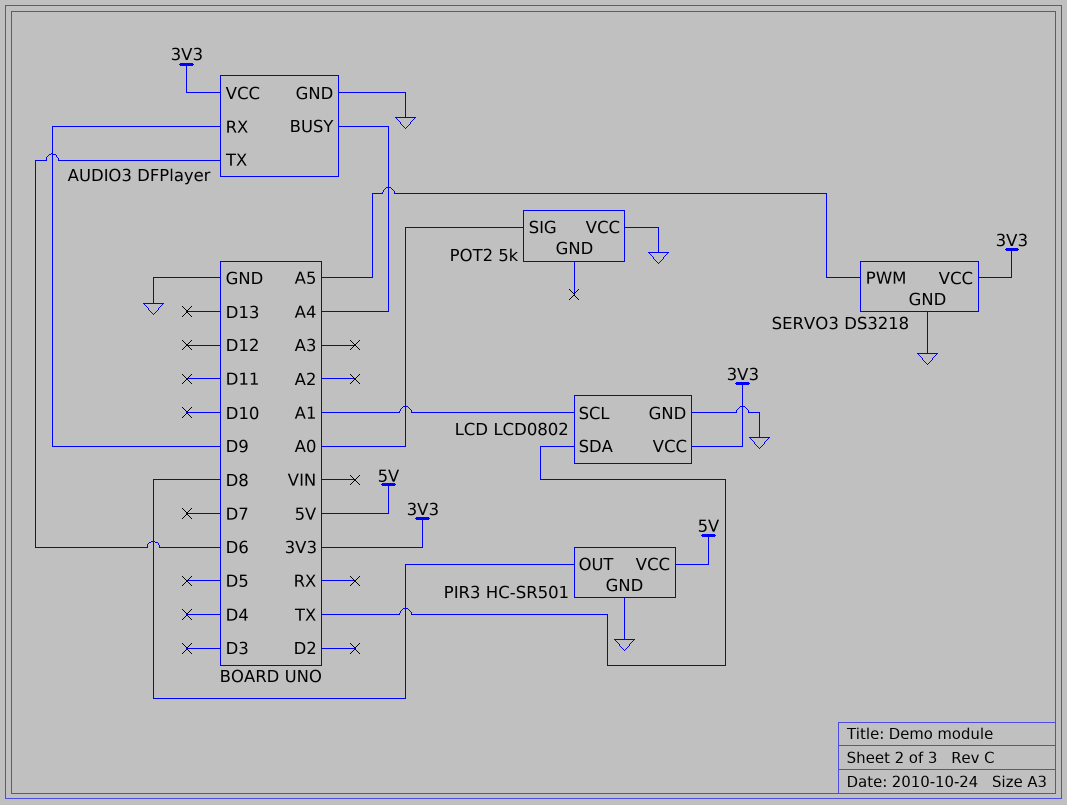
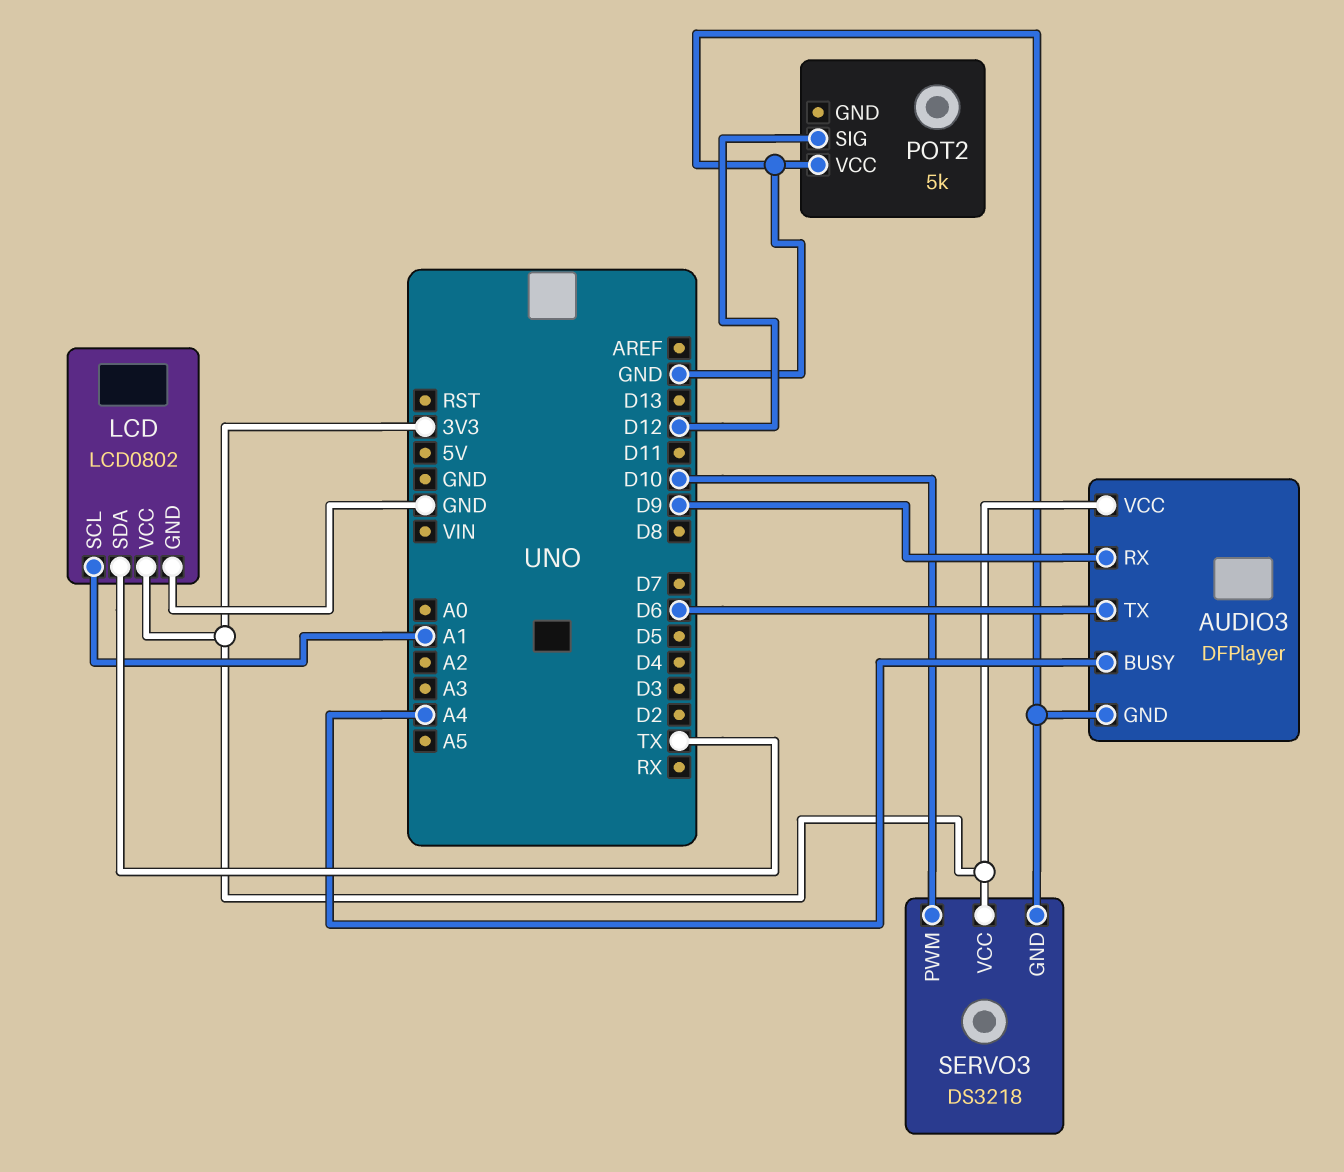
PIR3: HC-SR501 -> none
PIR3 pin GND: GND -> none
PIR3 pin OUT: D8 -> none
PIR3 pin VCC: 5V -> none
POT2 pin SIG: A0 -> D12
SERVO3 pin PWM: A5 -> D10

